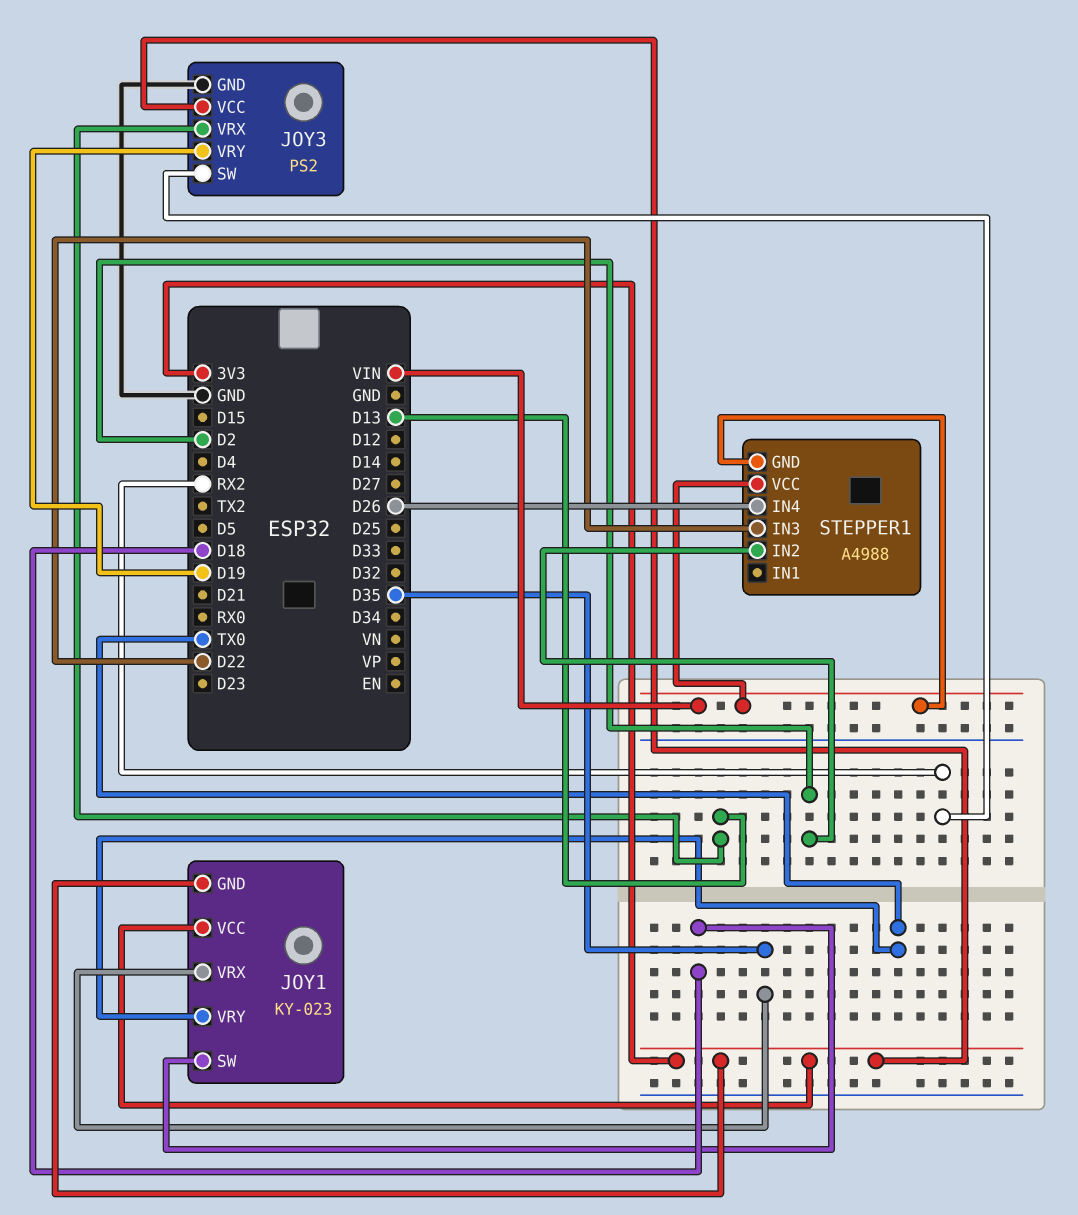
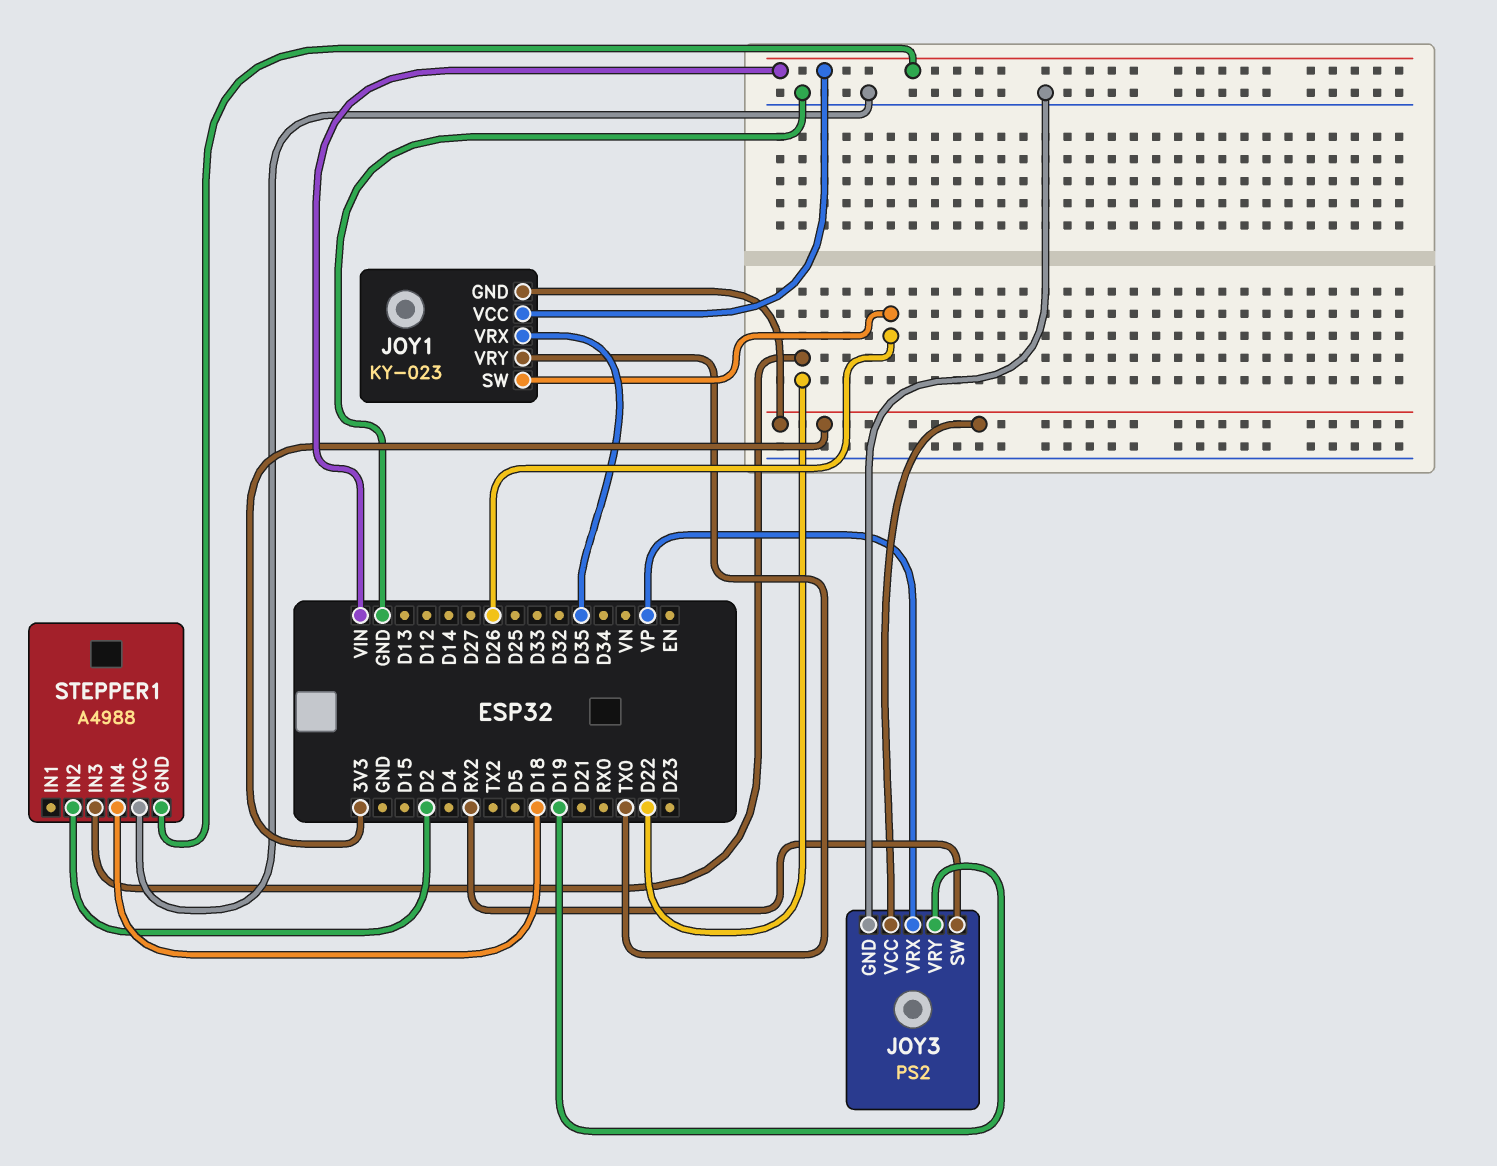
JOY1 pin SW: D18 -> D26
JOY1 pin VCC: 3V3 -> VIN
JOY3 pin VRX: D13 -> VP
STEPPER1 pin IN4: D26 -> D18
STEPPER1 pin VCC: VIN -> GND

